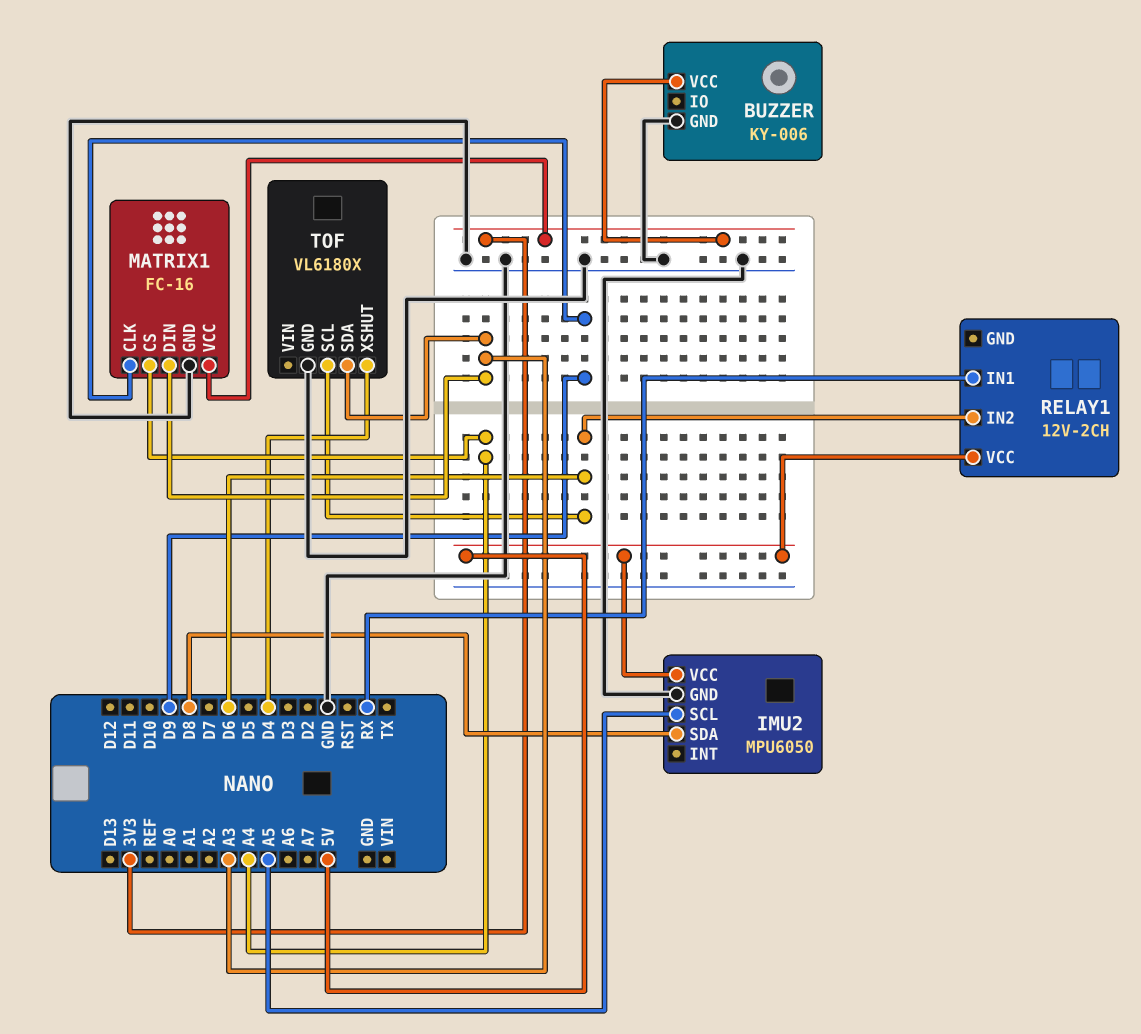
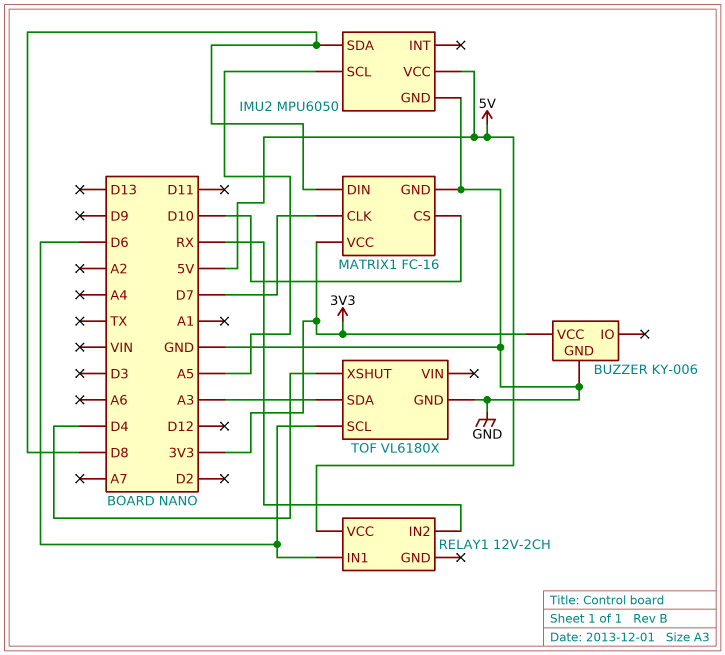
MATRIX1 pin CLK: D9 -> D7
MATRIX1 pin CS: A4 -> D10
MATRIX1 pin DIN: A3 -> D8
RELAY1 pin IN1: RX -> D6
RELAY1 pin IN2: D6 -> RX

